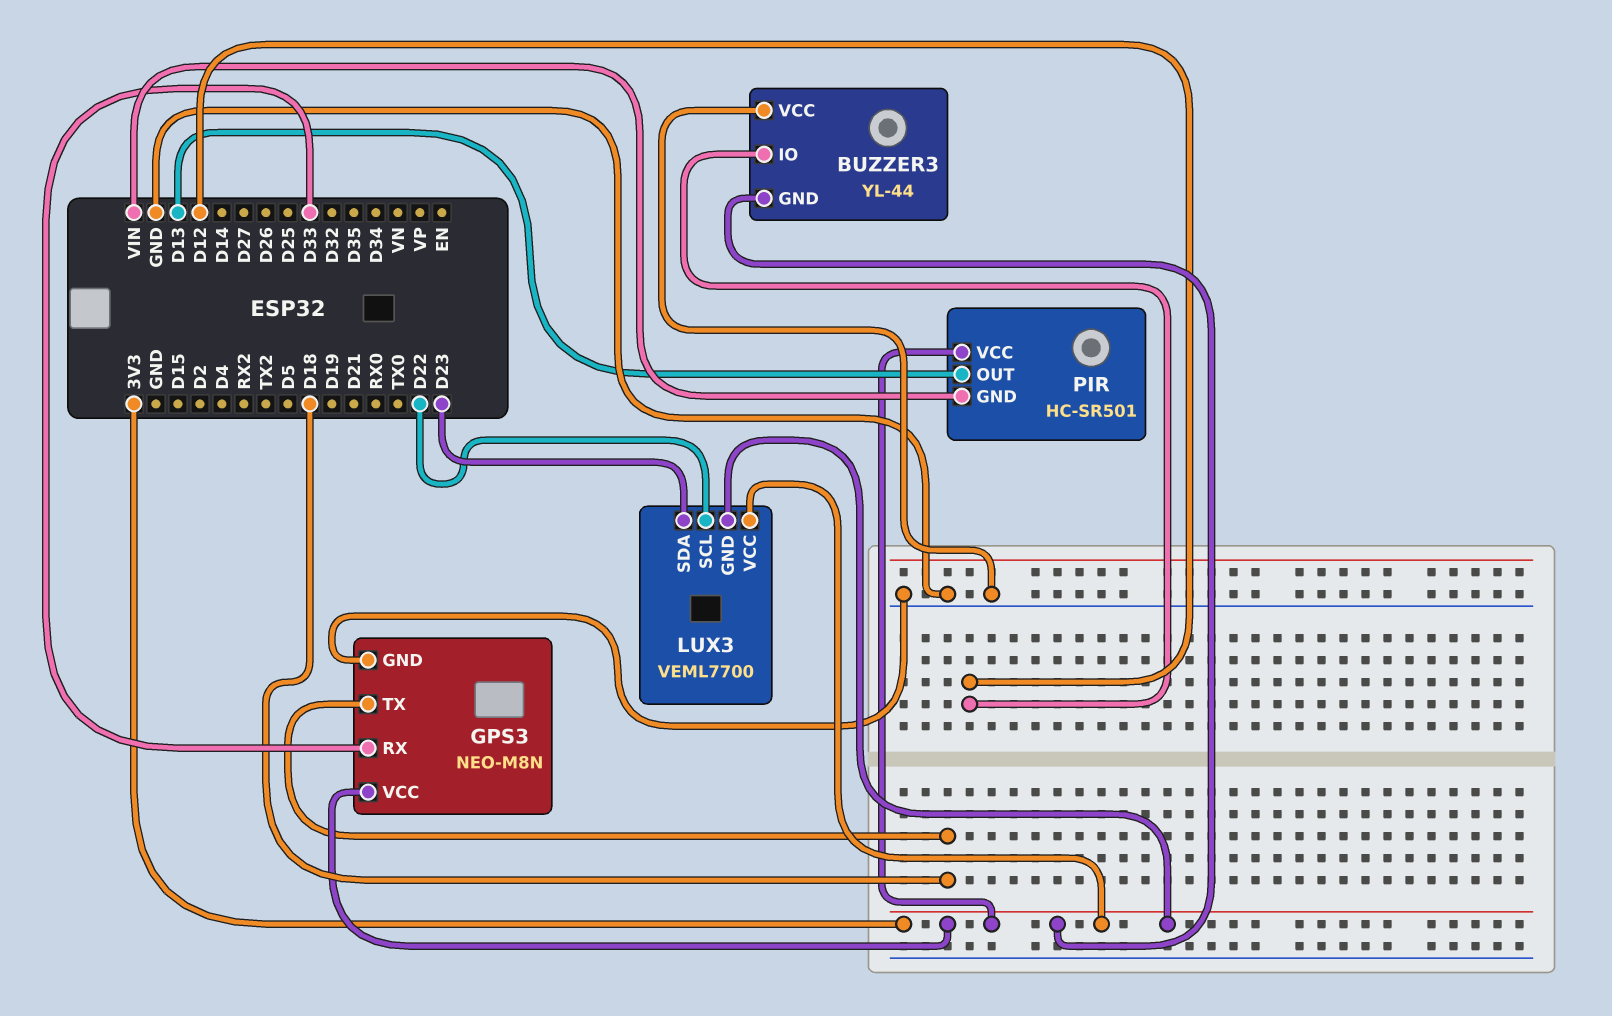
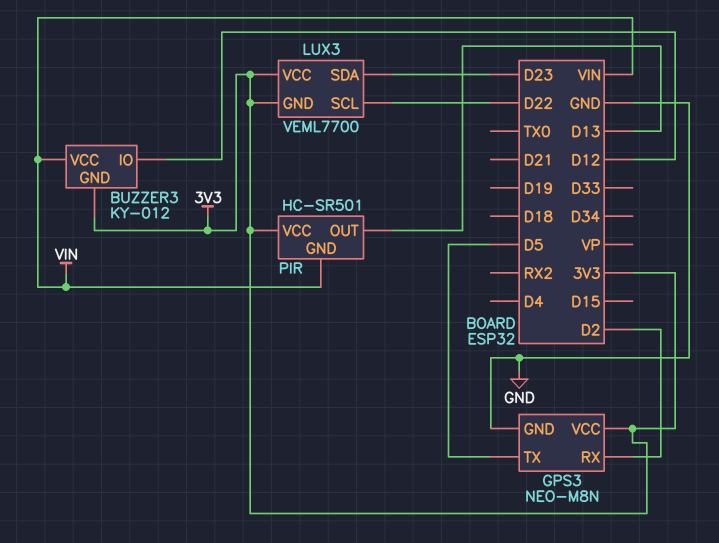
BUZZER3: YL-44 -> KY-012
BUZZER3 pin VCC: GND -> VIN
GPS3 pin RX: D33 -> D2
GPS3 pin TX: D18 -> D5

